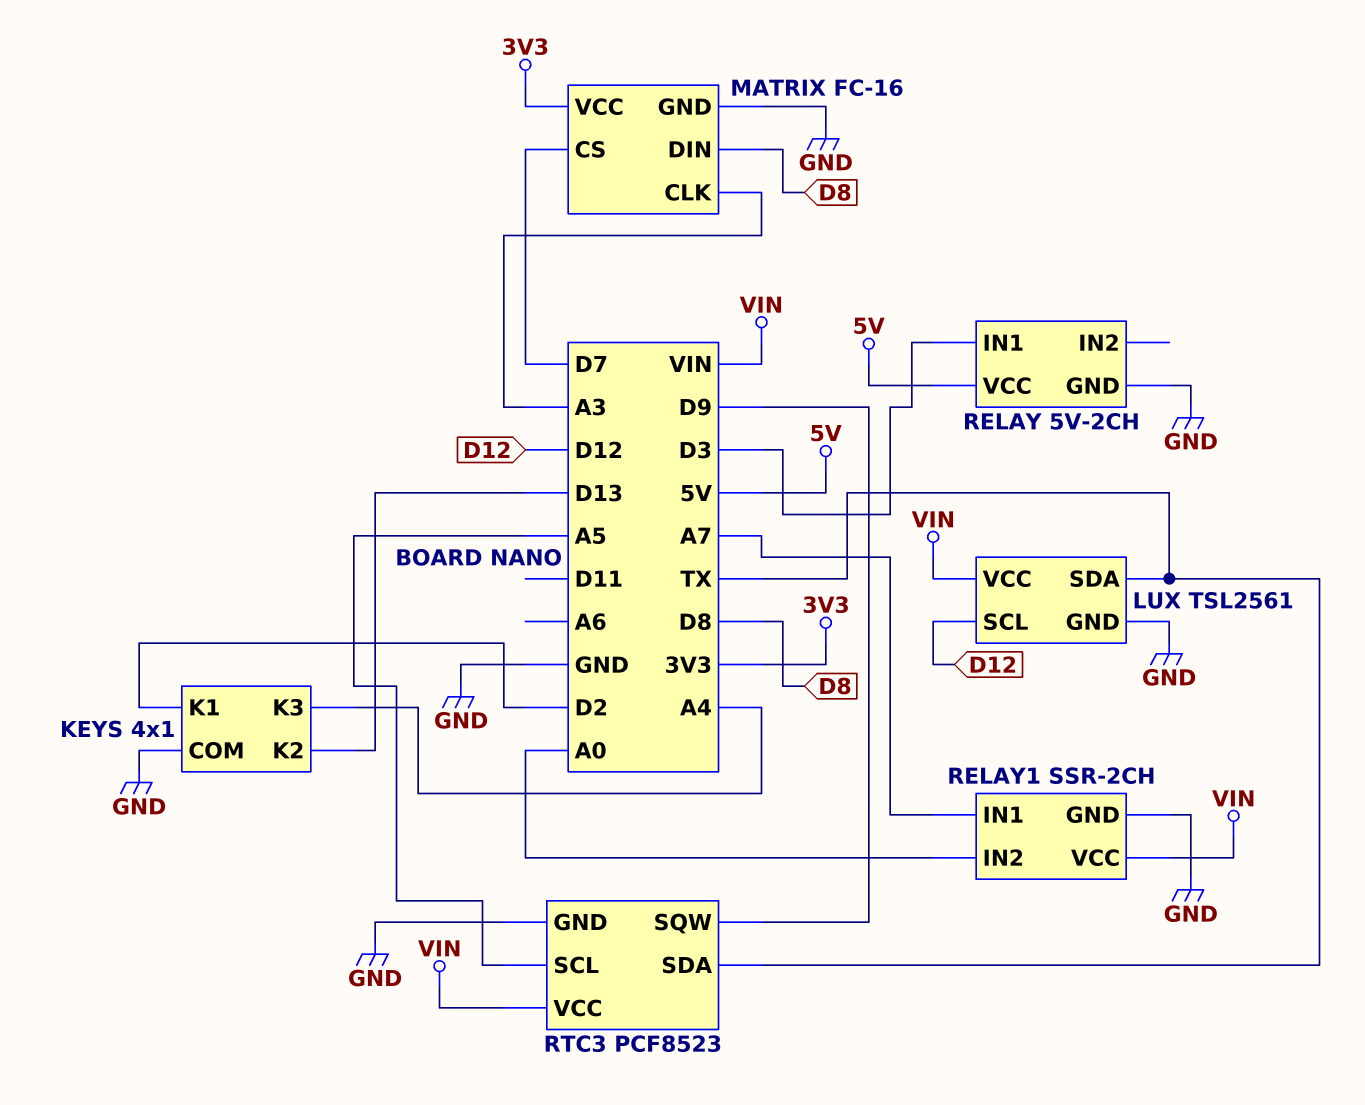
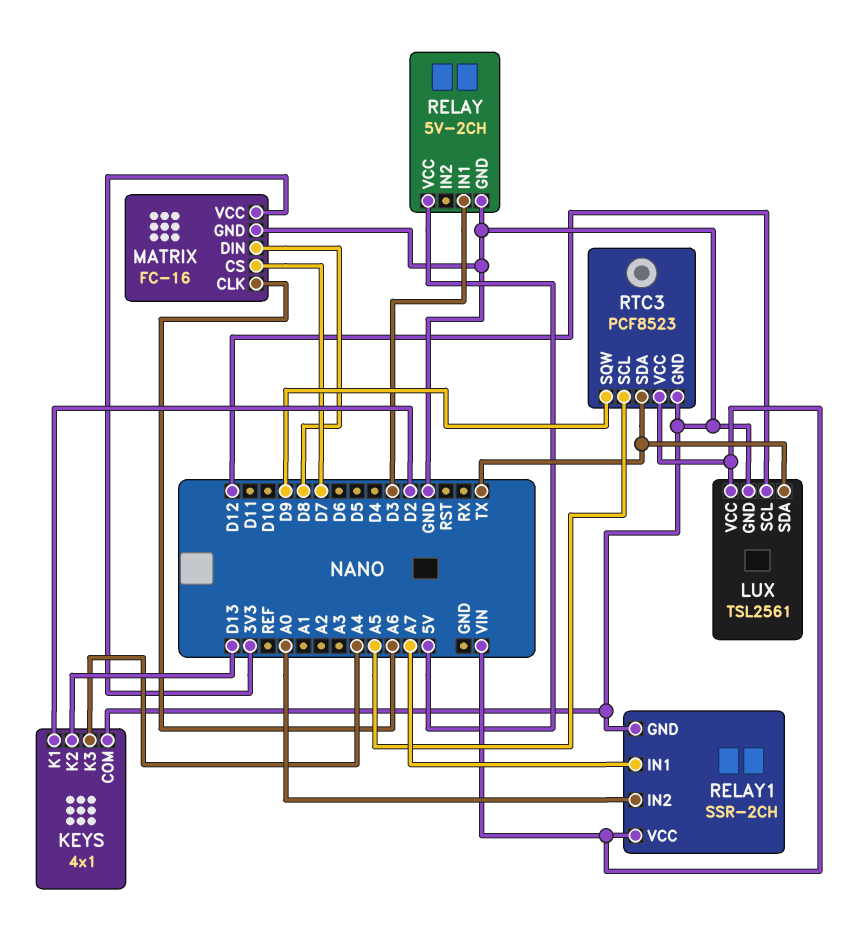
MATRIX pin CLK: A3 -> A6

